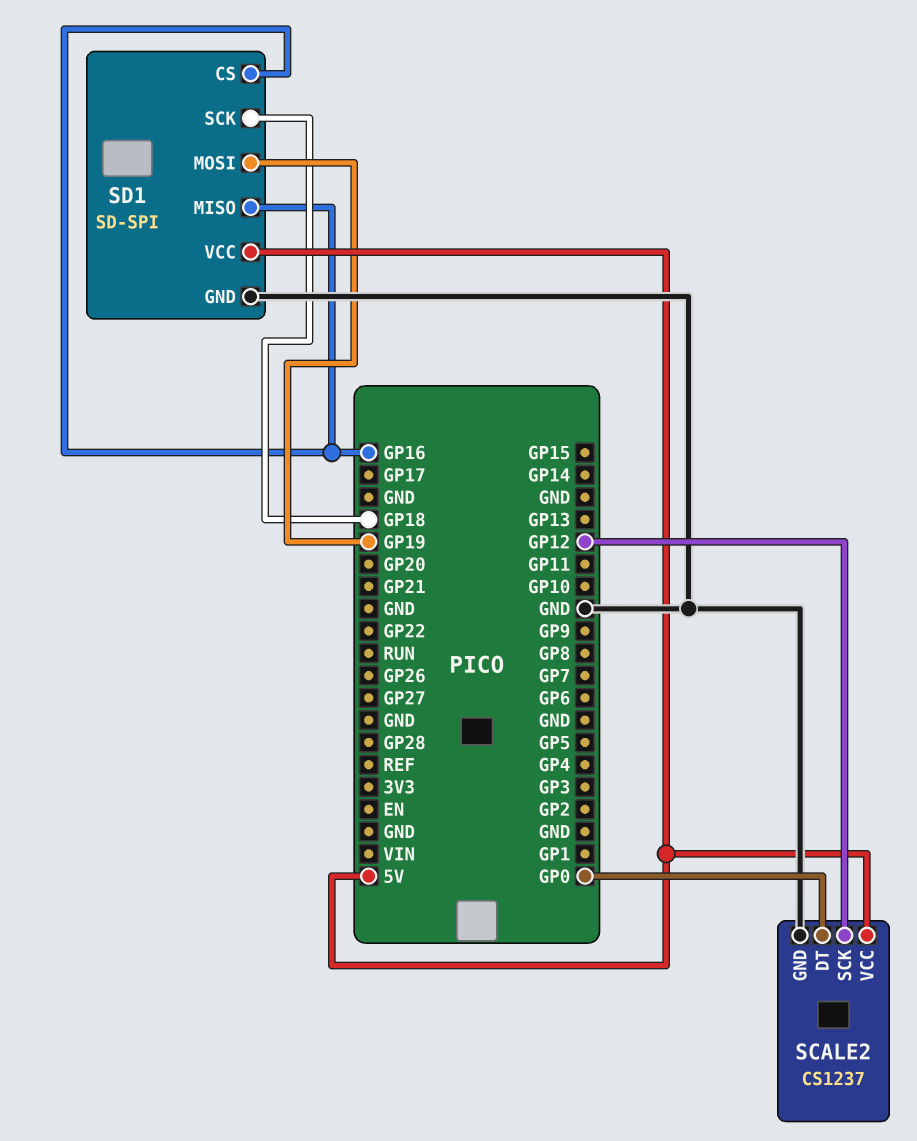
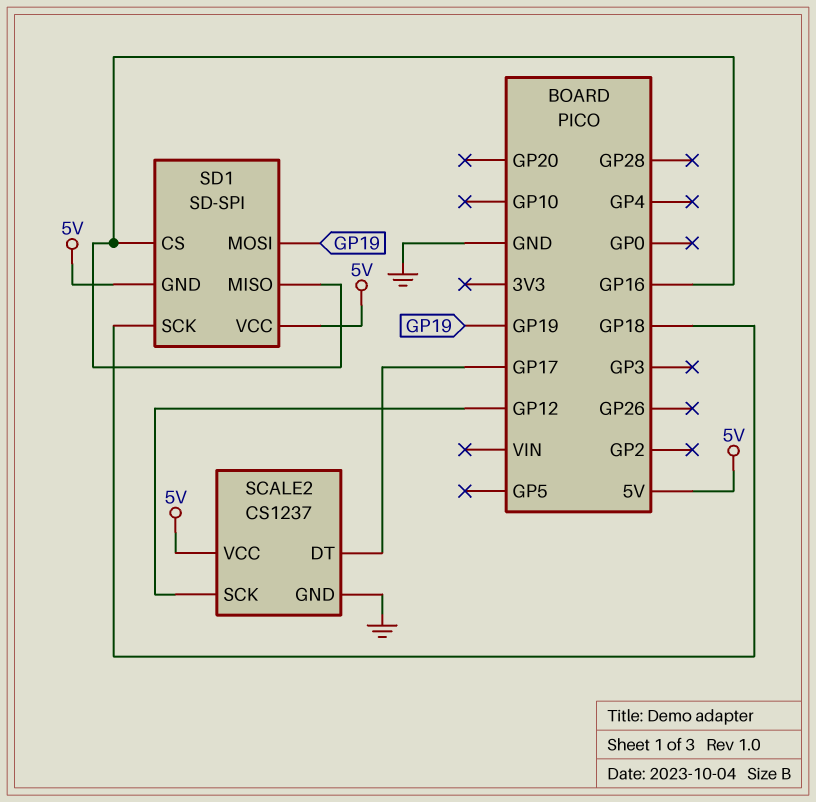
SCALE2 pin DT: GP0 -> GP17
SD1 pin GND: GND -> 5V

